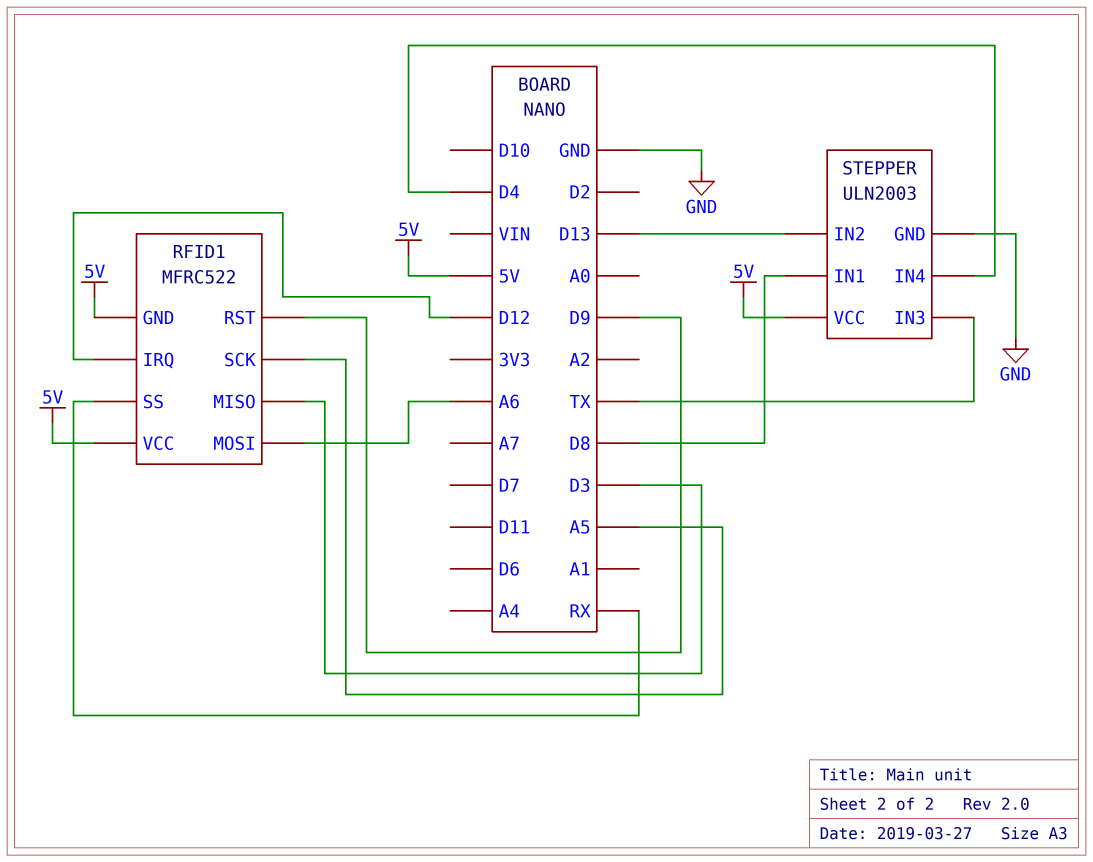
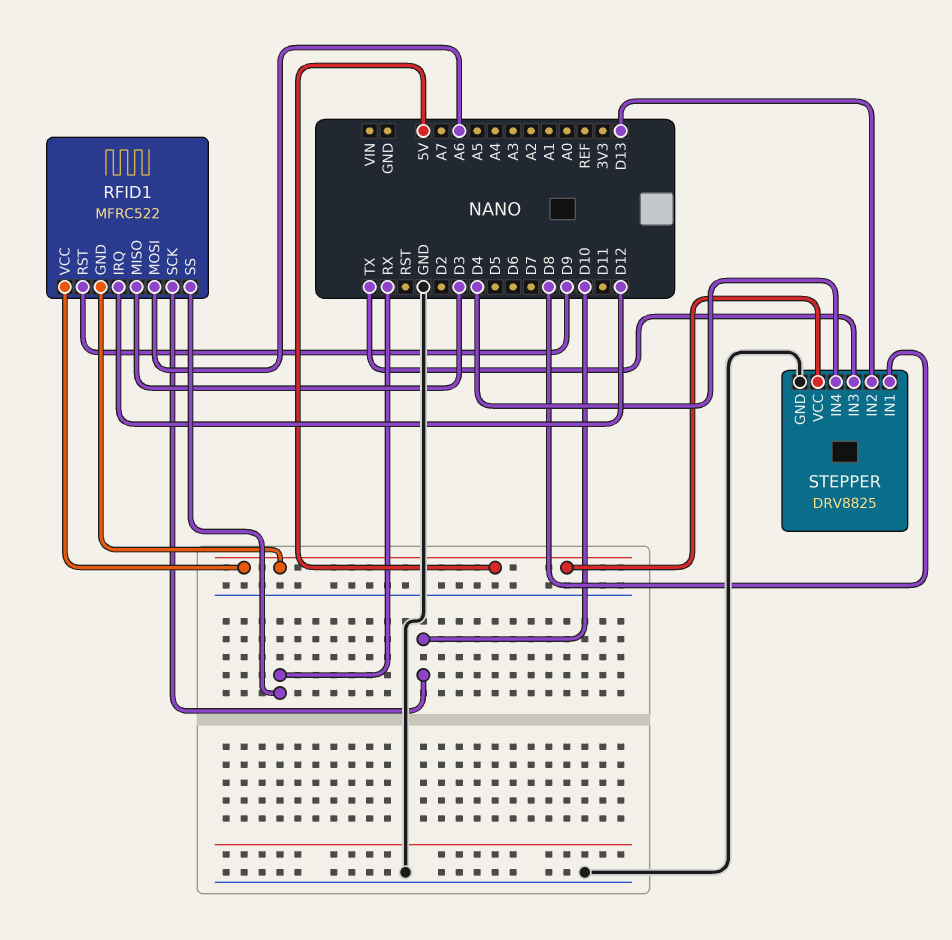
RFID1 pin SCK: A5 -> D10
STEPPER: ULN2003 -> DRV8825

